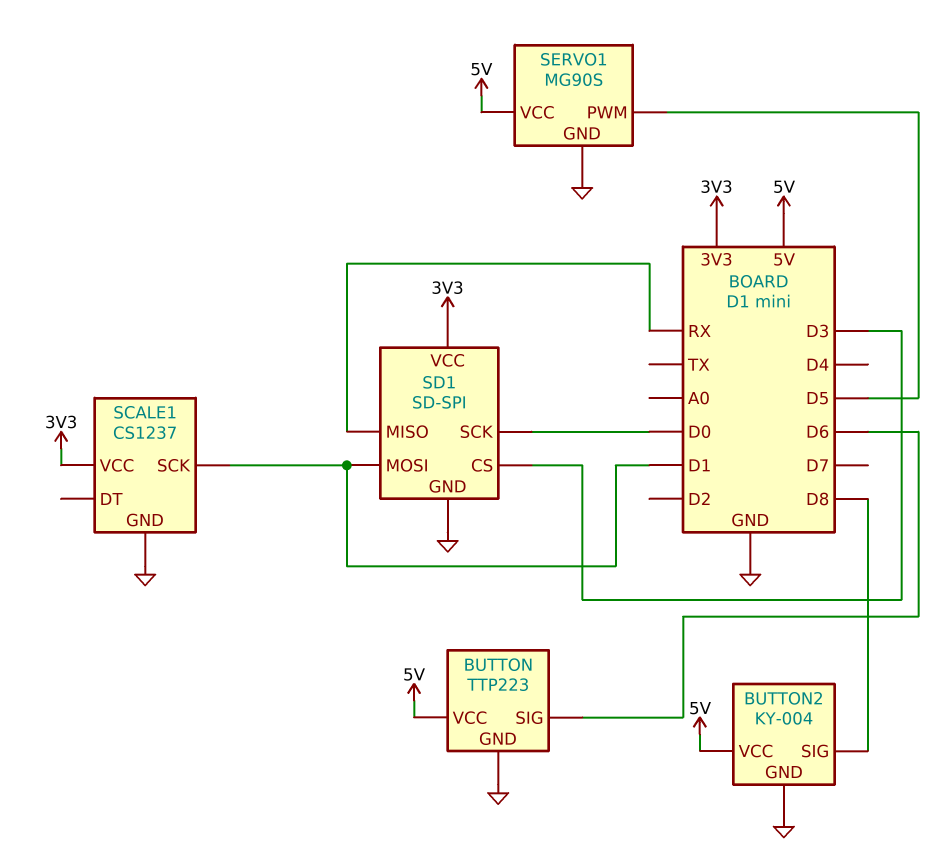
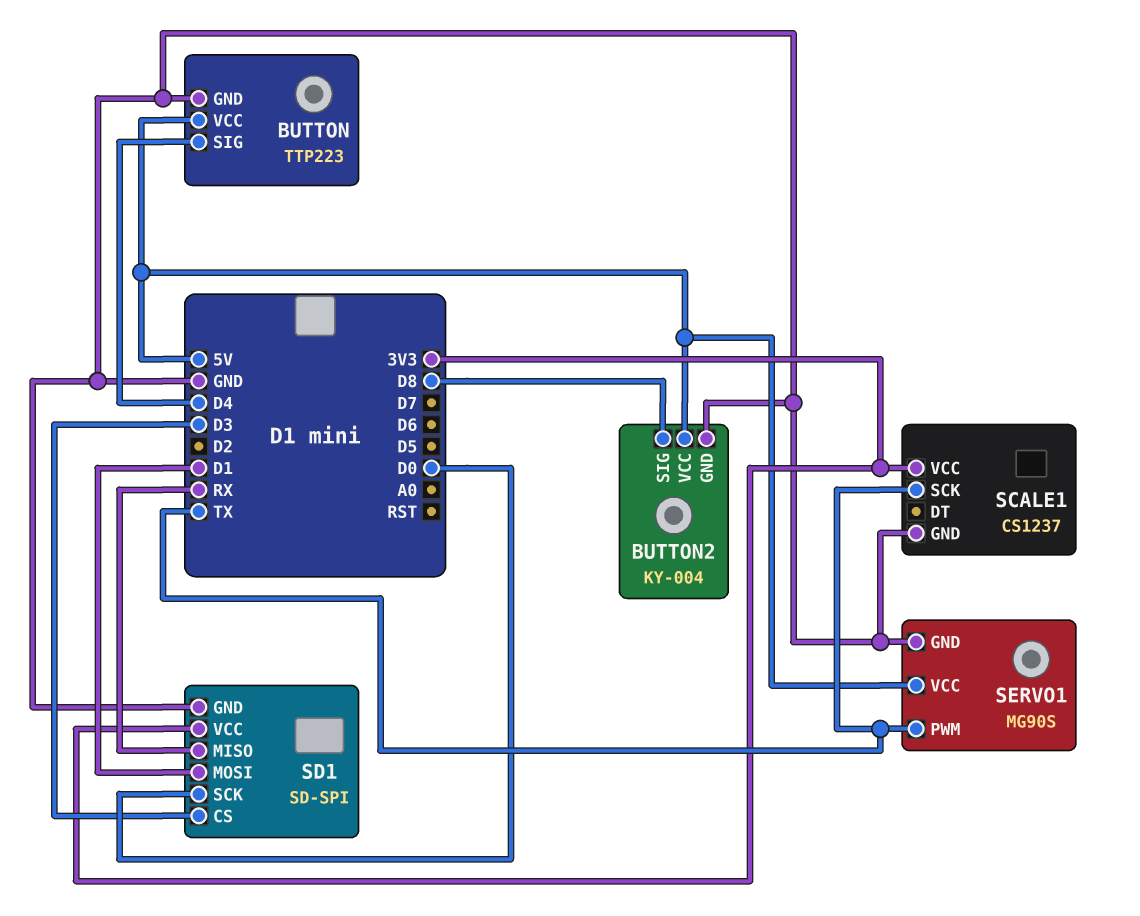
BUTTON pin SIG: D6 -> D4
SCALE1 pin SCK: D1 -> TX
SERVO1 pin PWM: D5 -> TX

